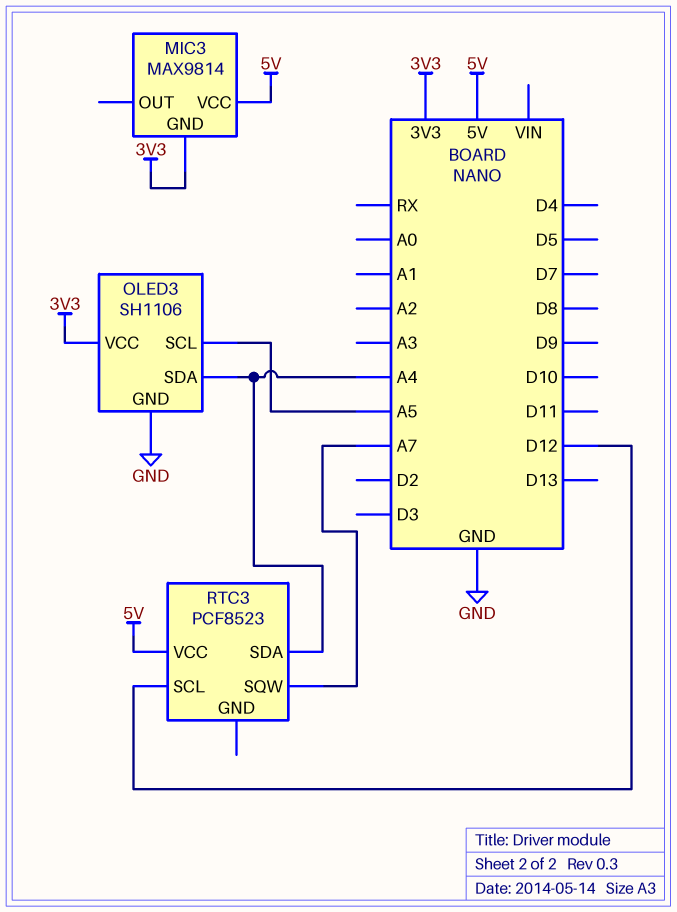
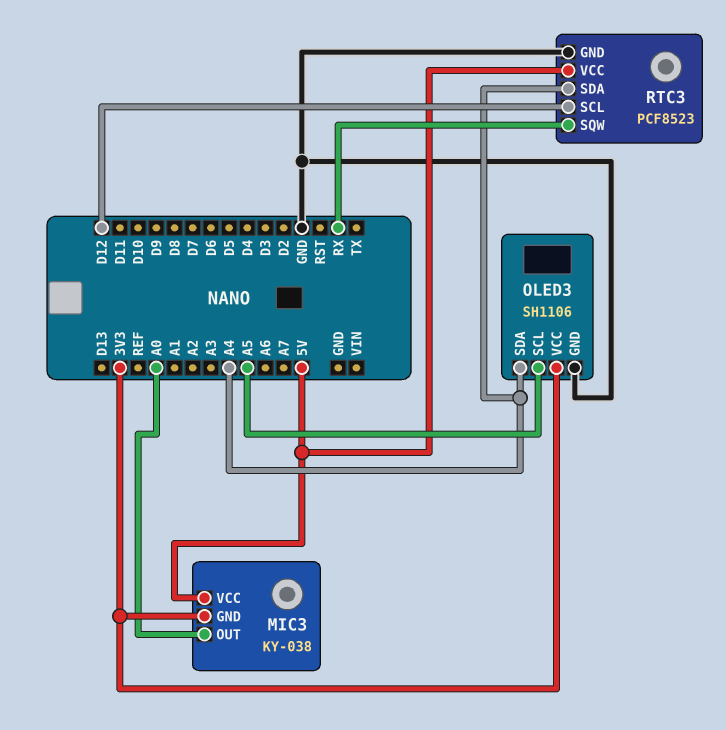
MIC3: MAX9814 -> KY-038
MIC3 pin OUT: none -> A0
RTC3 pin GND: none -> GND
RTC3 pin SQW: A7 -> RX

